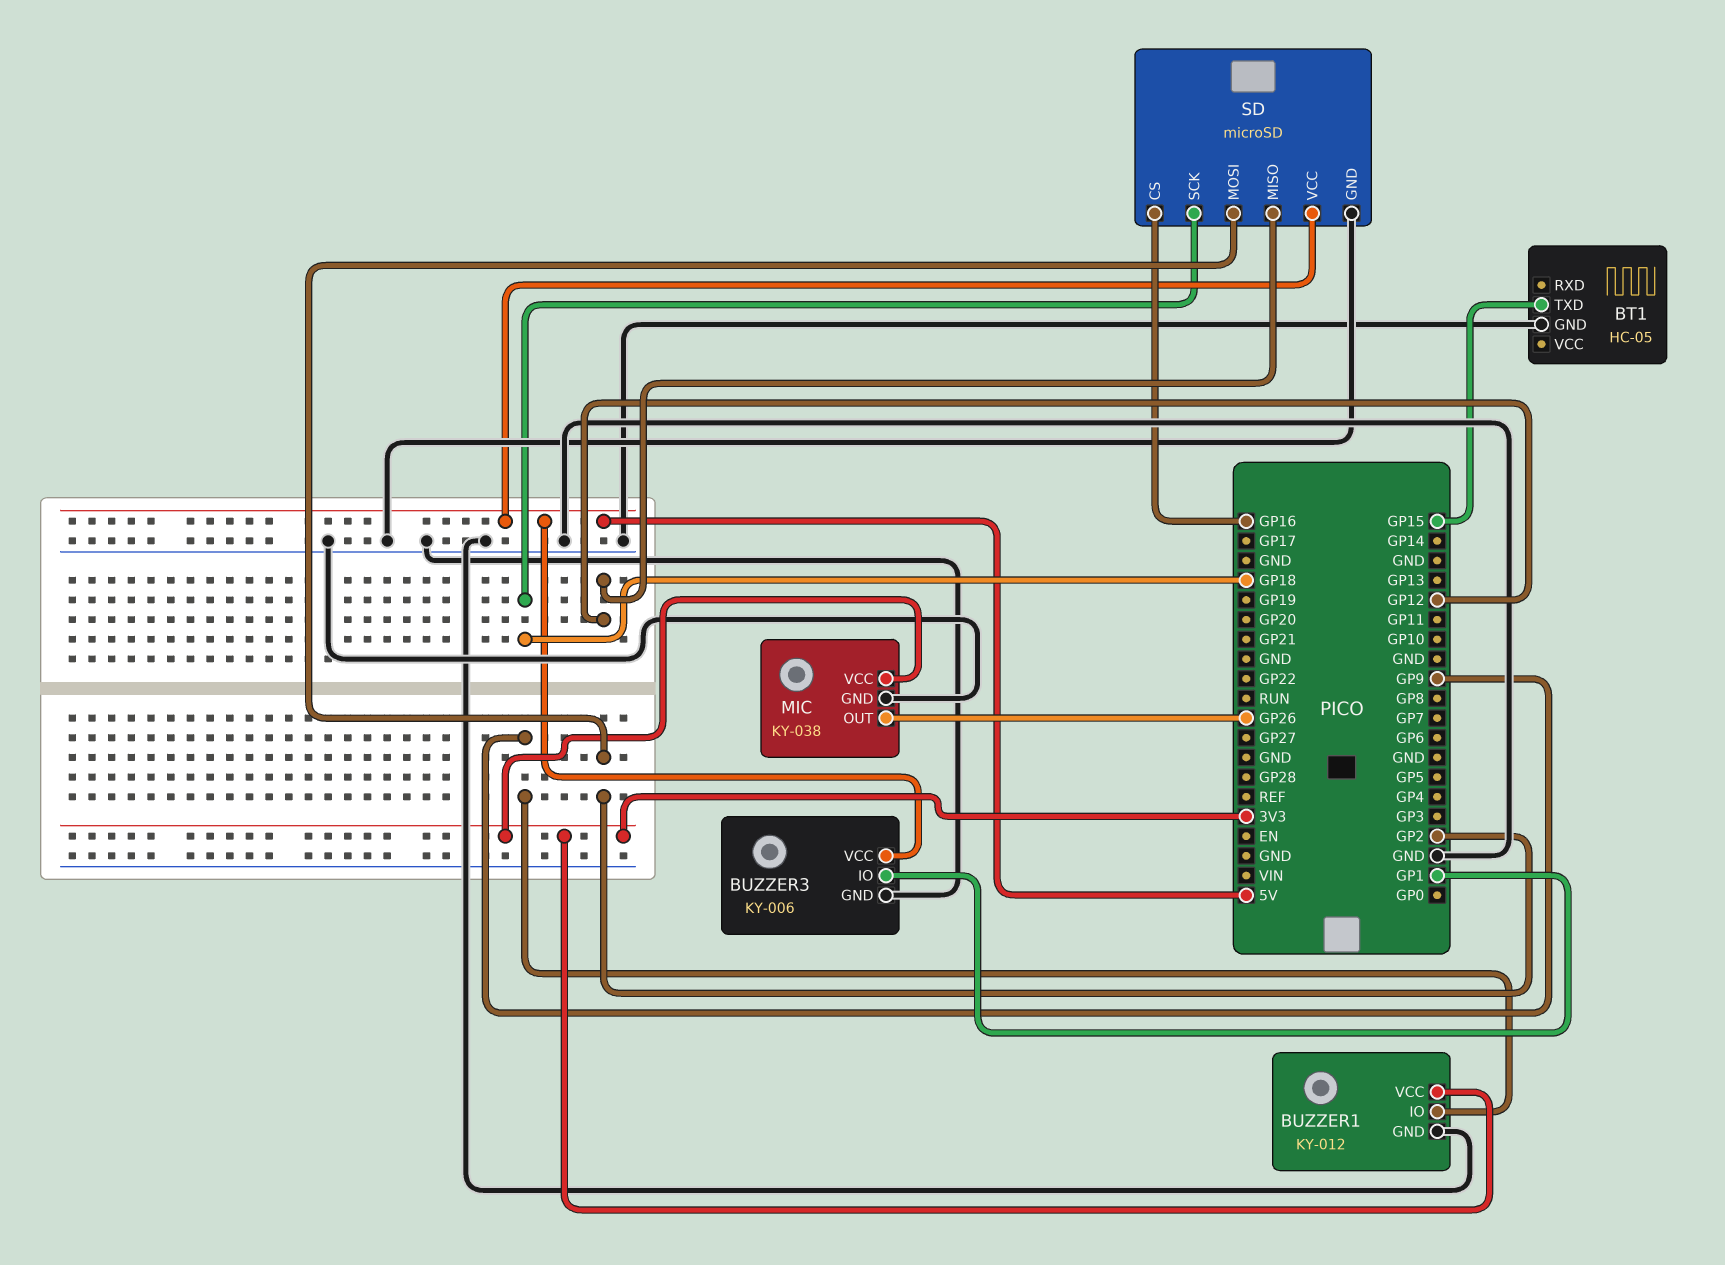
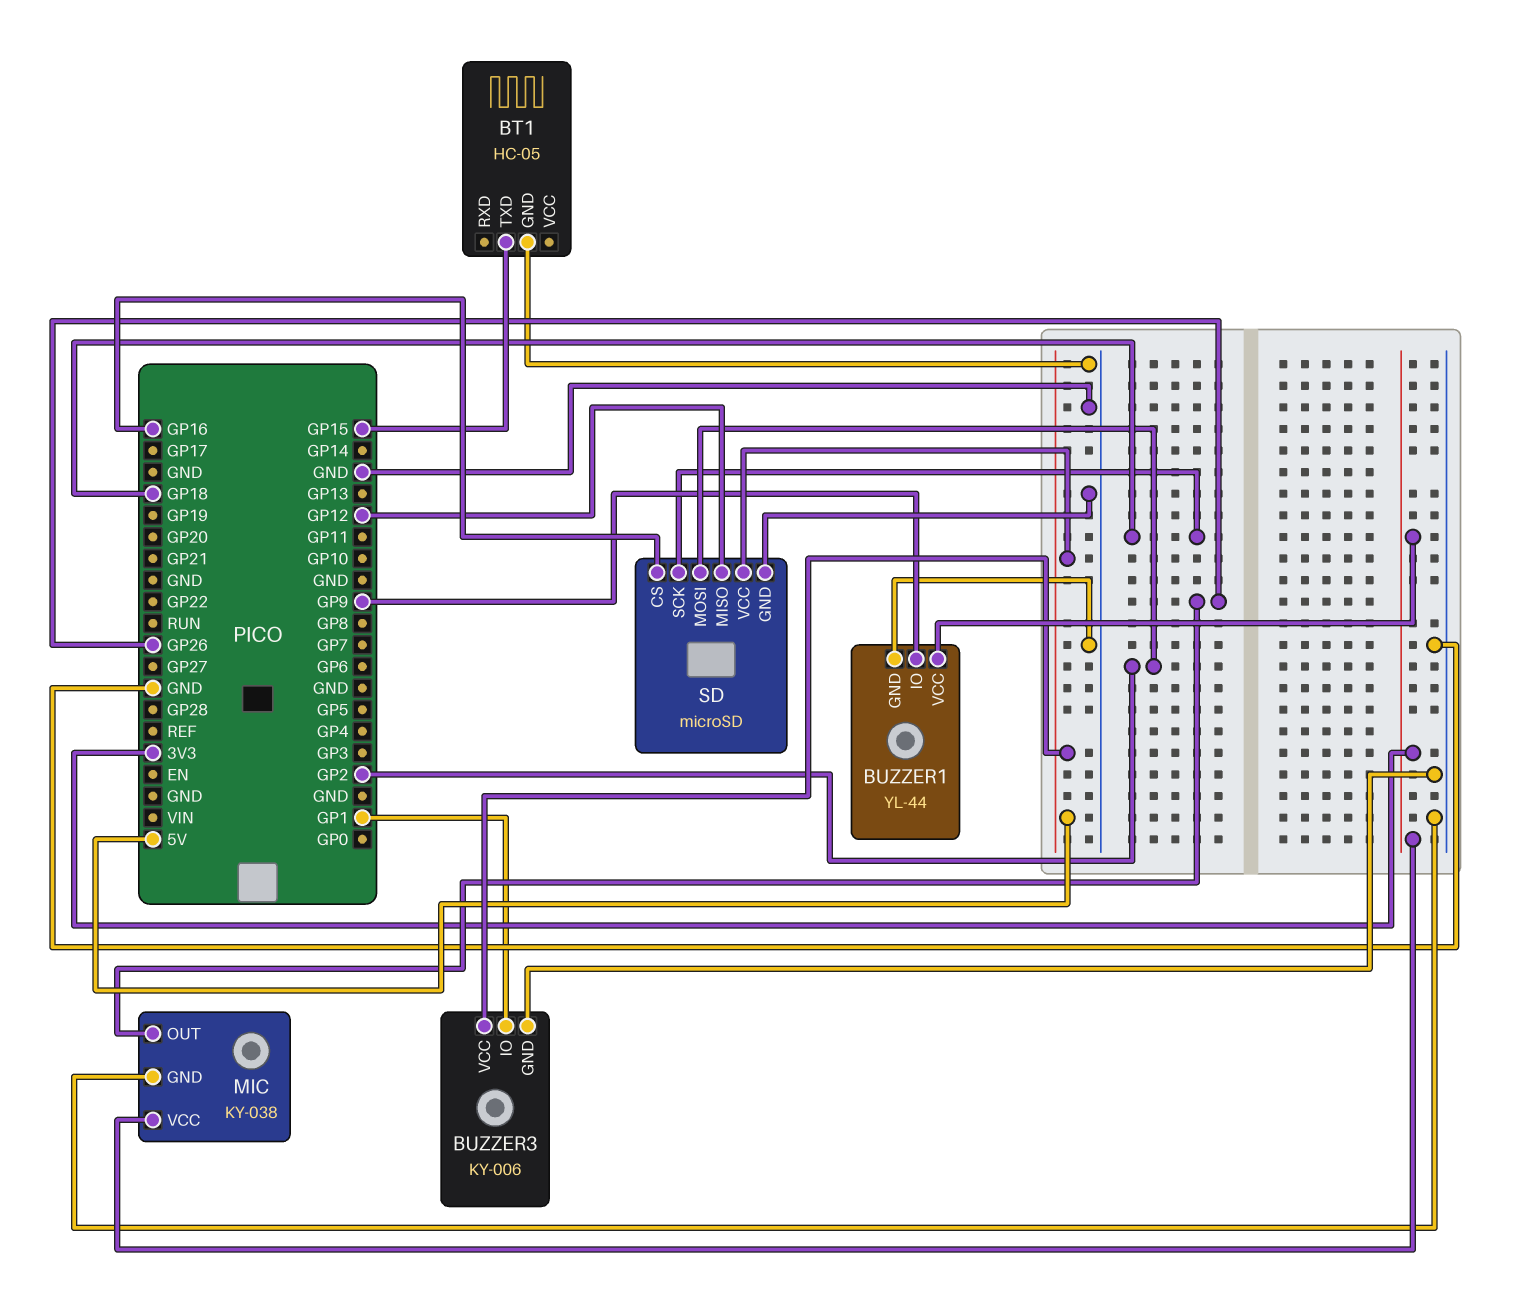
BUZZER1: KY-012 -> YL-44

